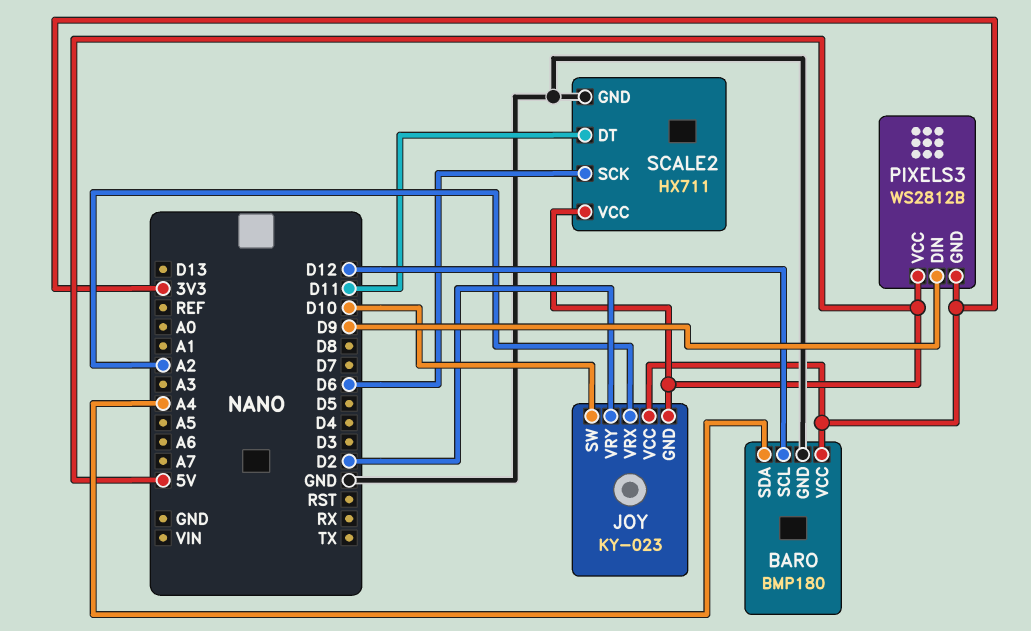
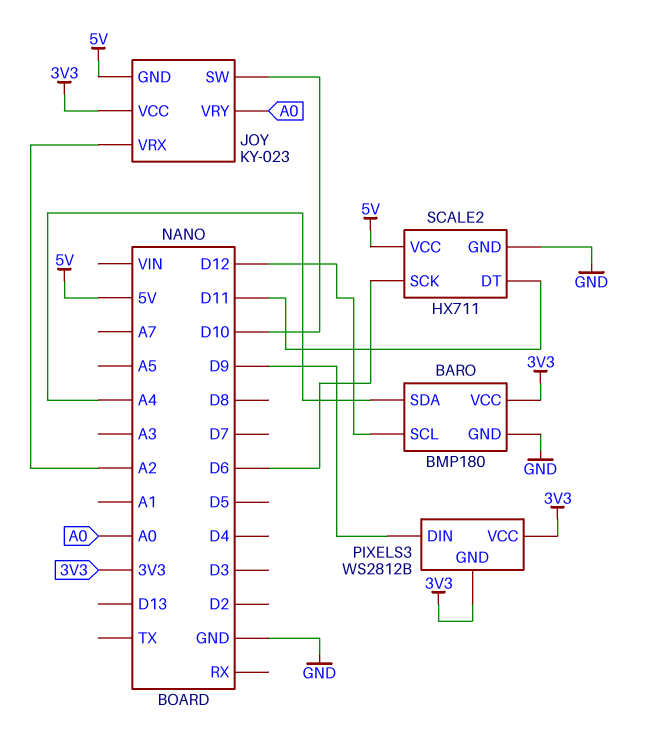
JOY pin VRY: D2 -> A0
PIXELS3 pin VCC: 5V -> 3V3

